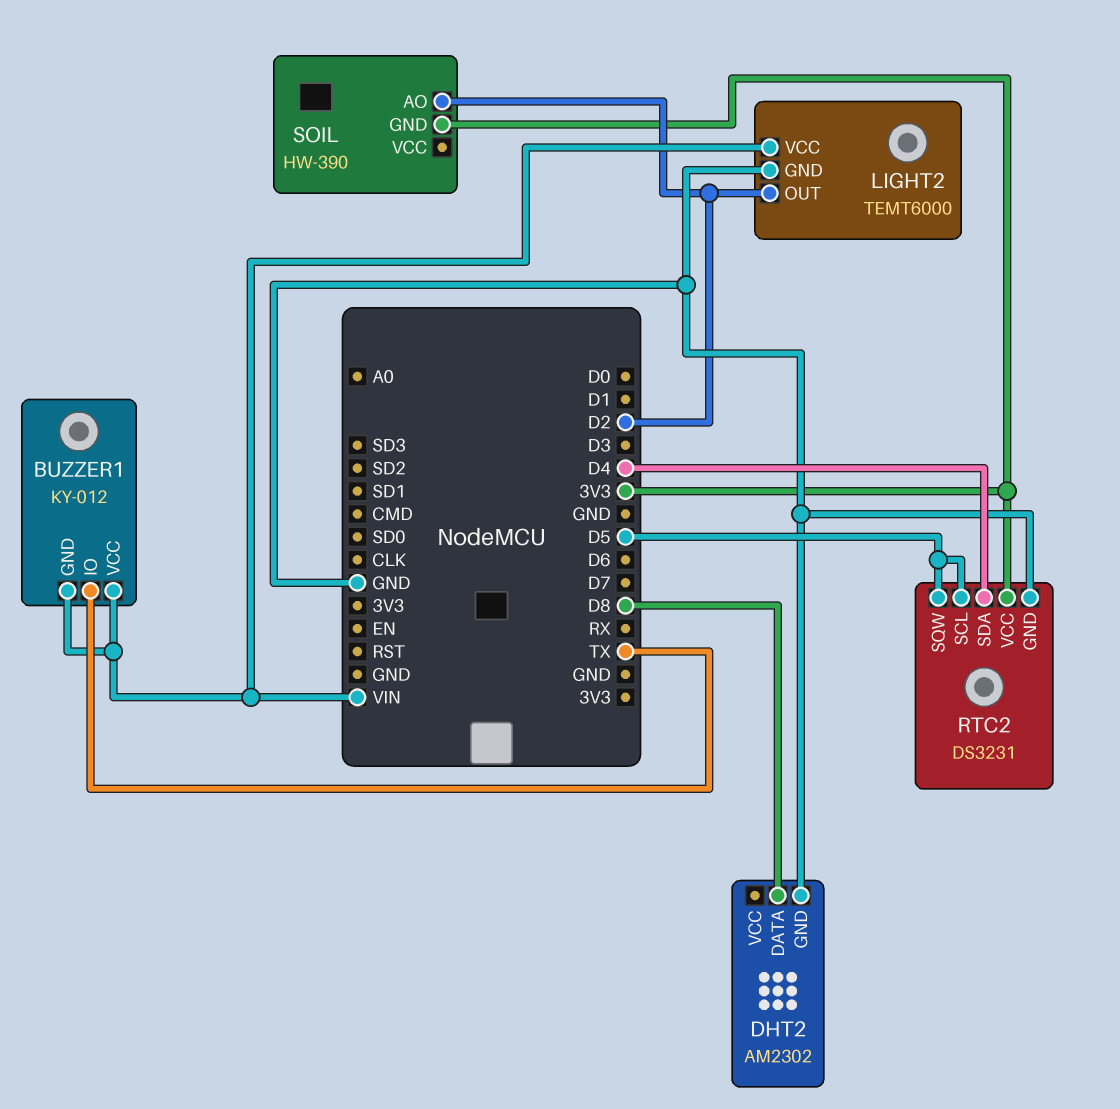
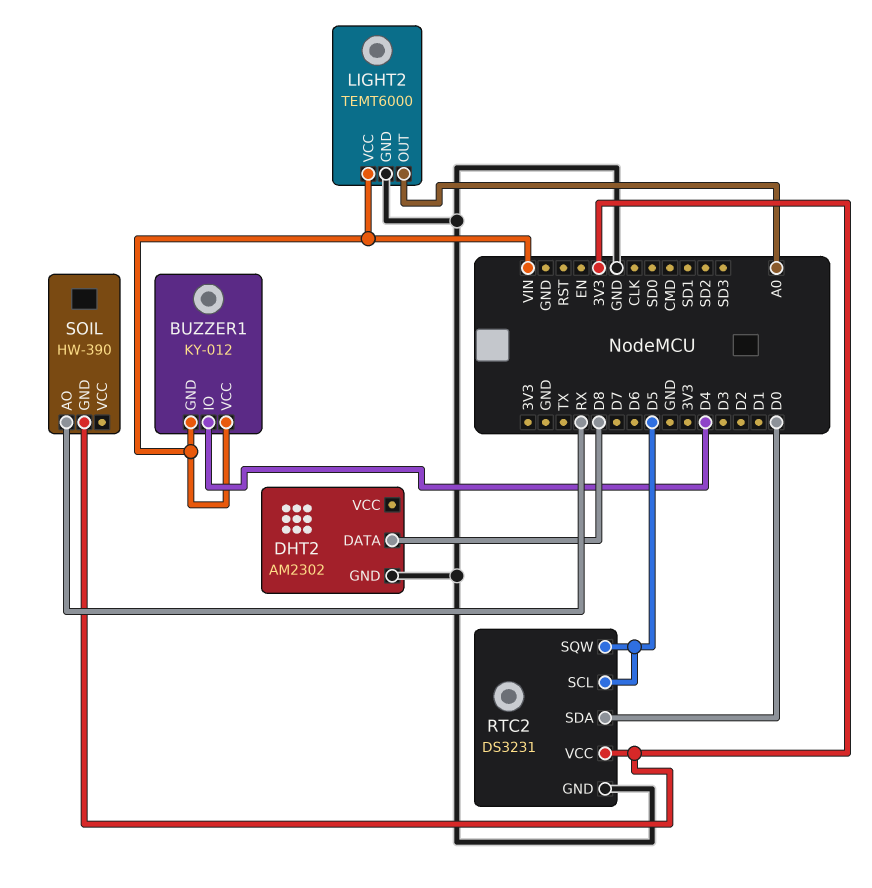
BUZZER1 pin IO: TX -> D4
LIGHT2 pin OUT: D2 -> A0
RTC2 pin SDA: D4 -> D0
SOIL pin AO: D2 -> RX

